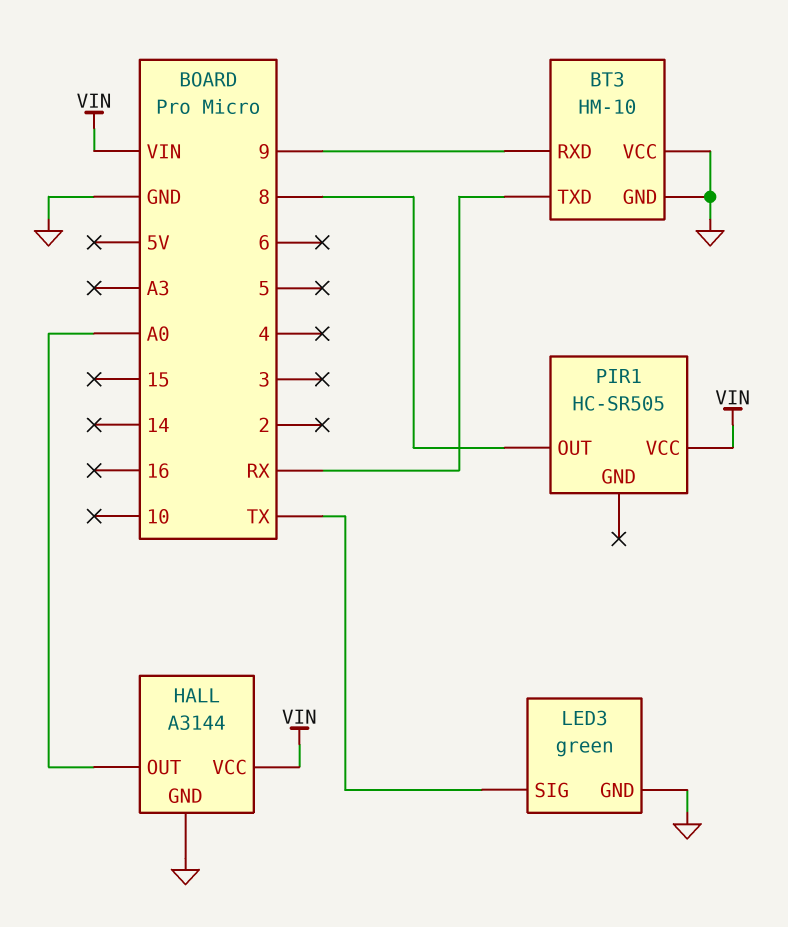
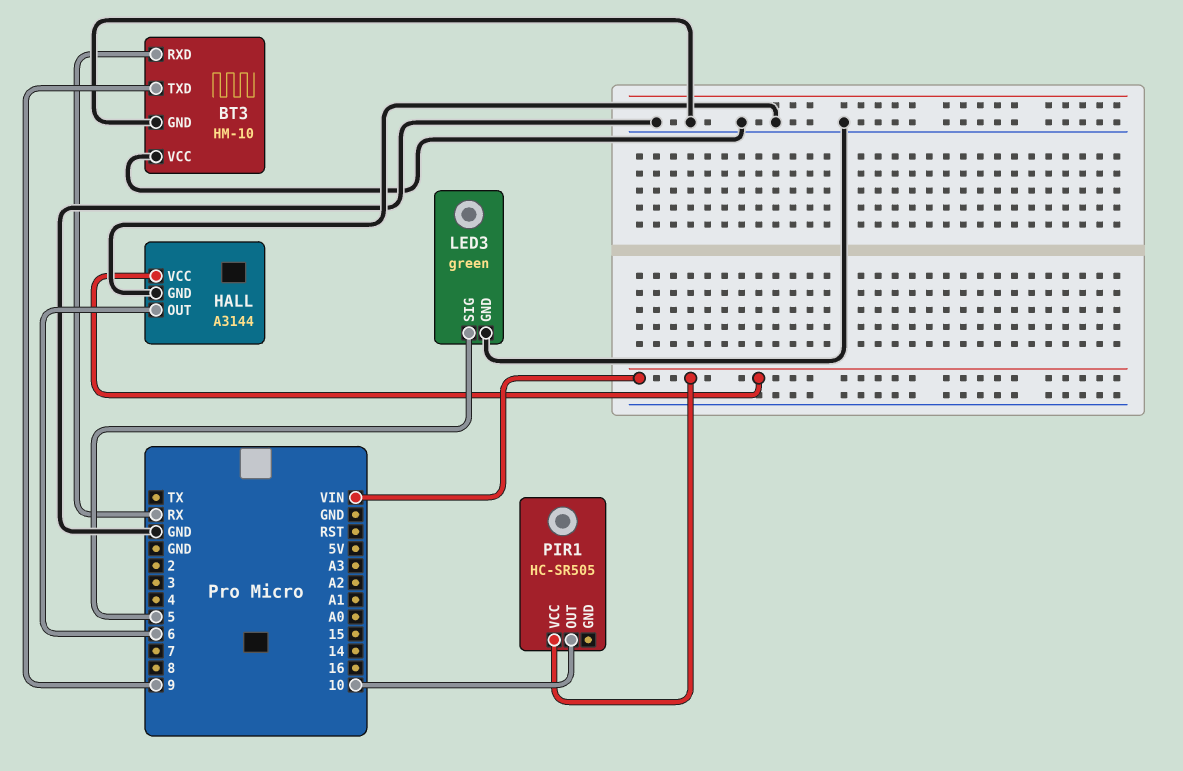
BT3 pin RXD: 9 -> RX
BT3 pin TXD: RX -> 9
HALL pin OUT: A0 -> 6
LED3 pin SIG: TX -> 5
PIR1 pin OUT: 8 -> 10

